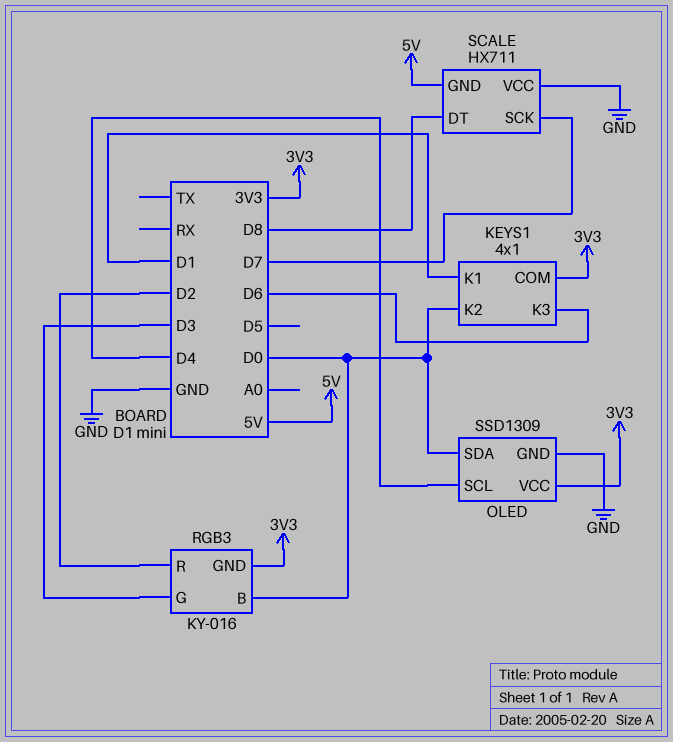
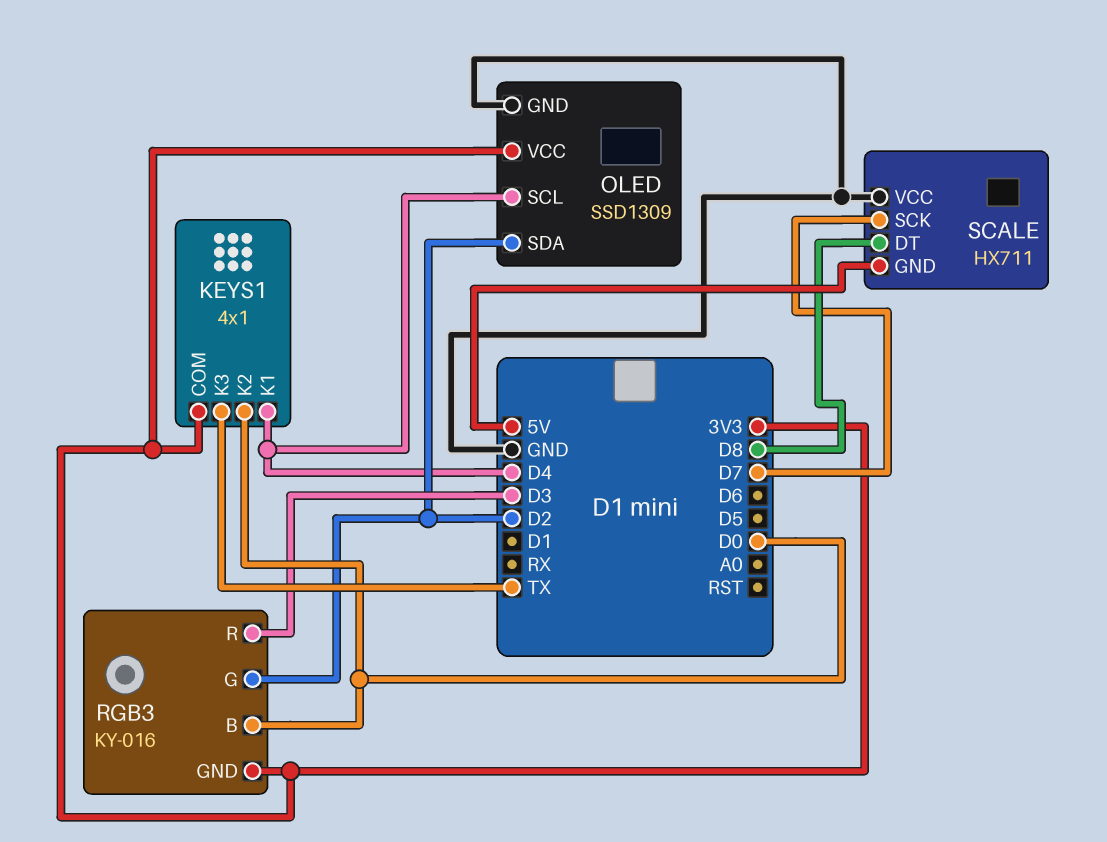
KEYS1 pin K1: D1 -> D4
KEYS1 pin K3: D6 -> TX
OLED pin SDA: D0 -> D2
RGB3 pin G: D3 -> D2
RGB3 pin R: D2 -> D3

